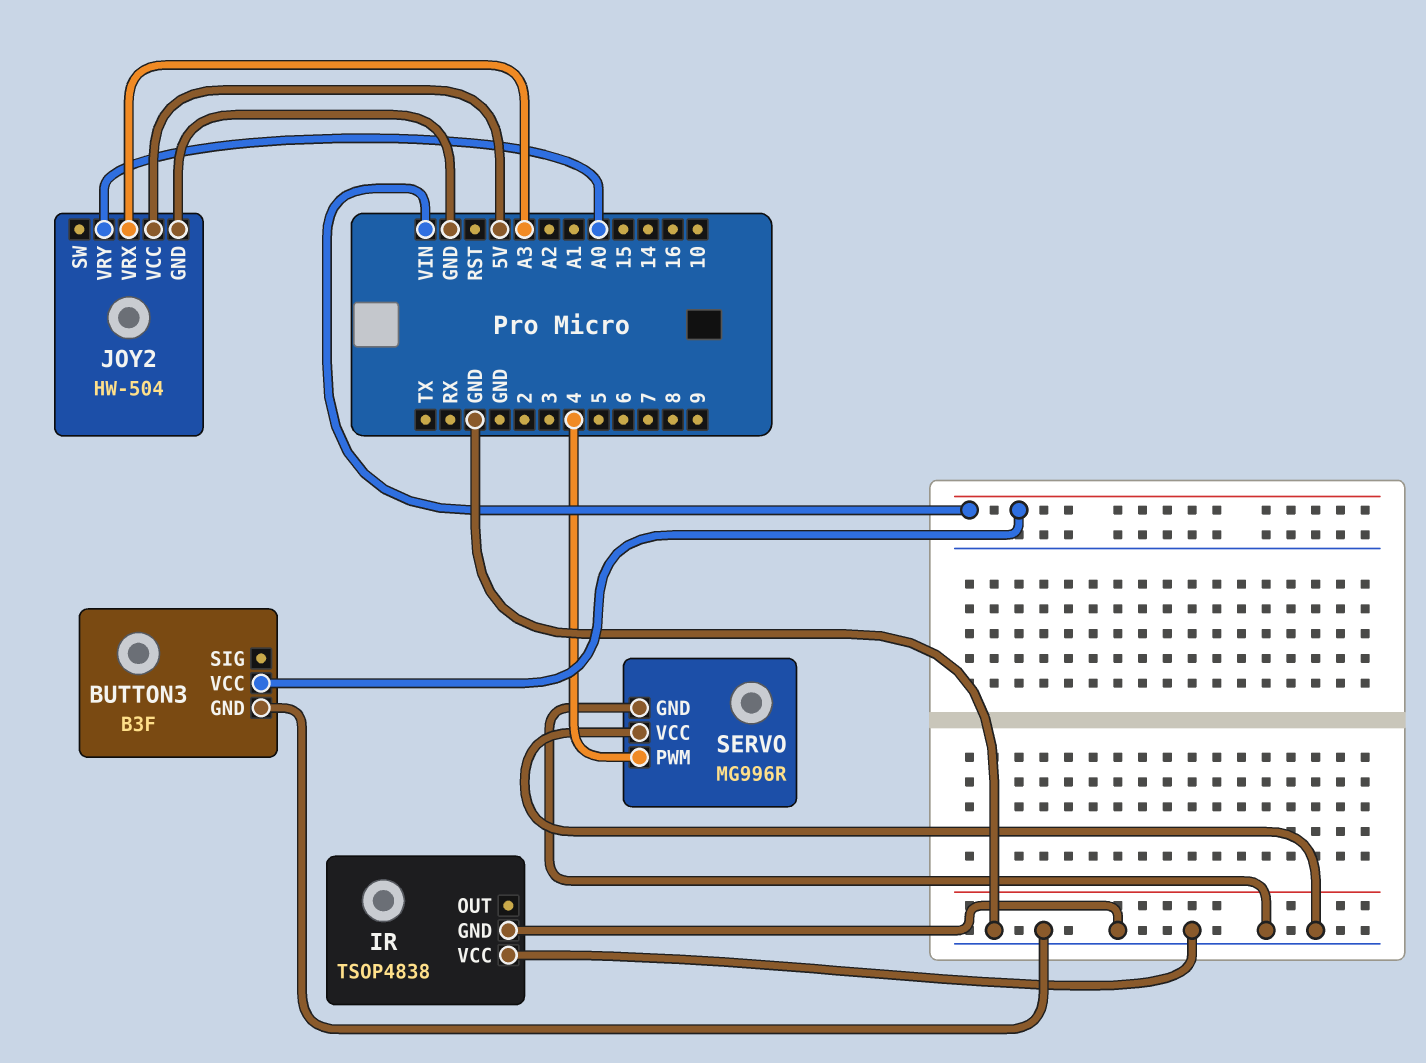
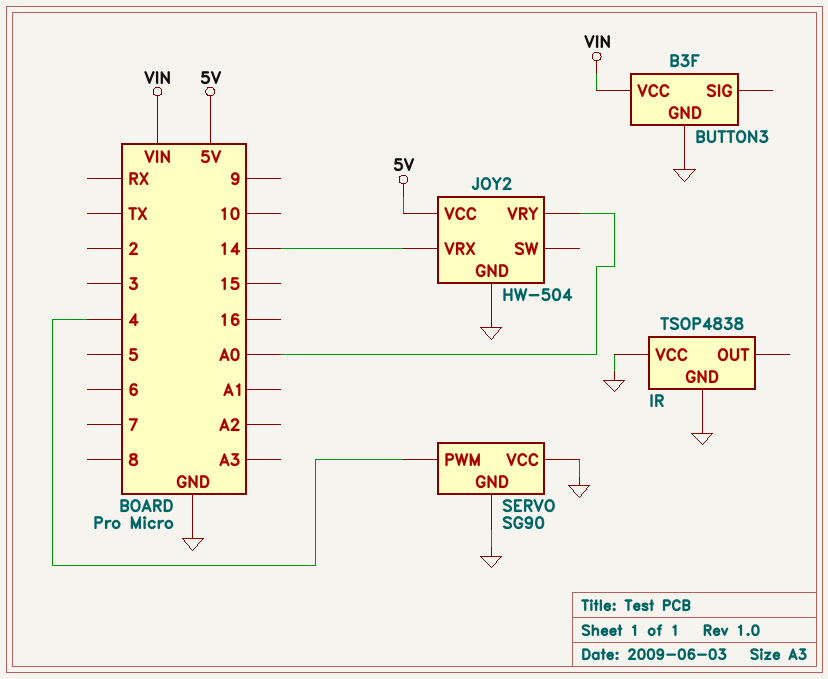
JOY2 pin VRX: A3 -> 14
SERVO: MG996R -> SG90

